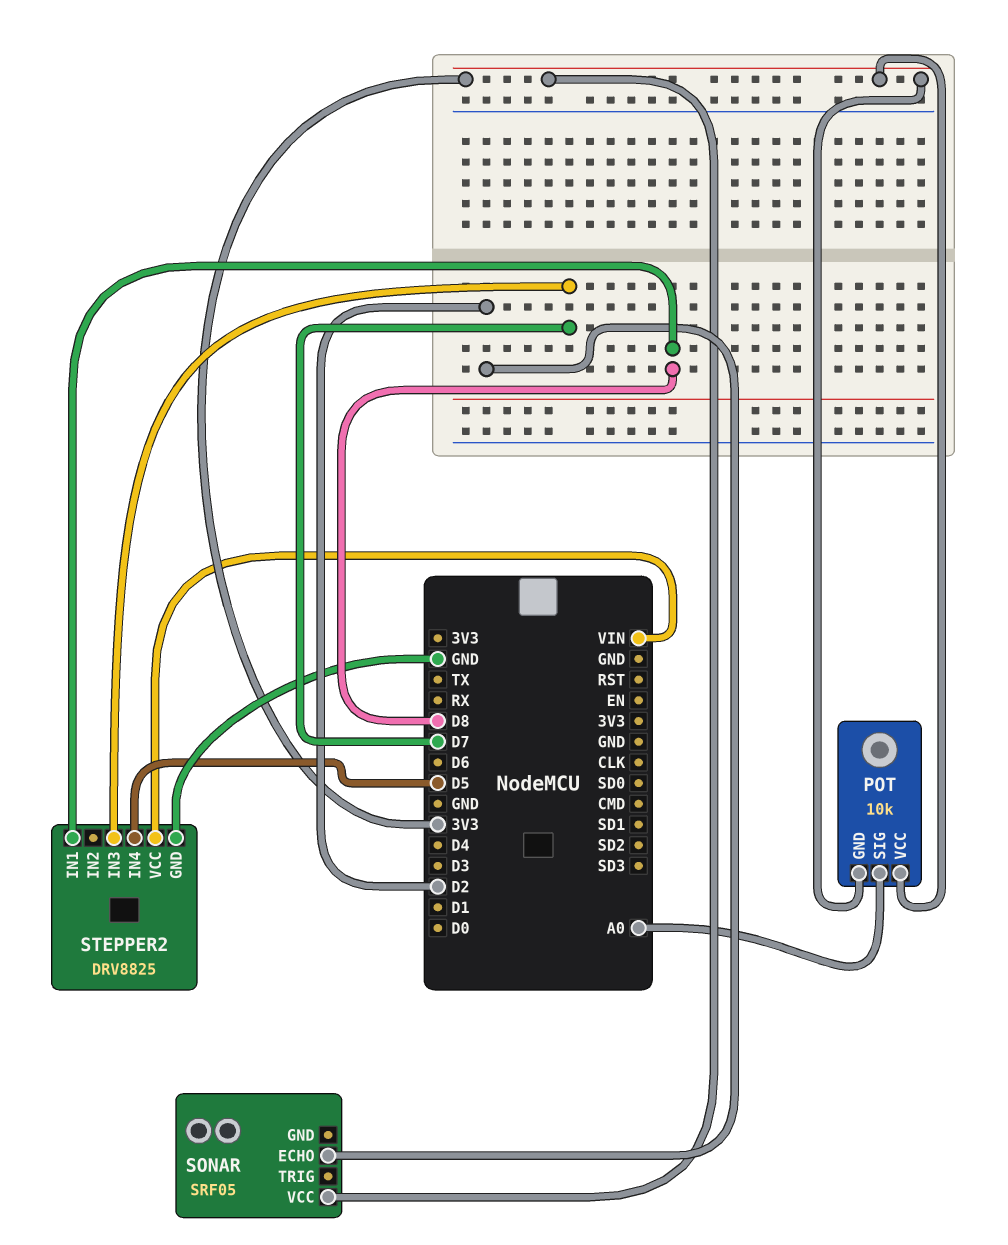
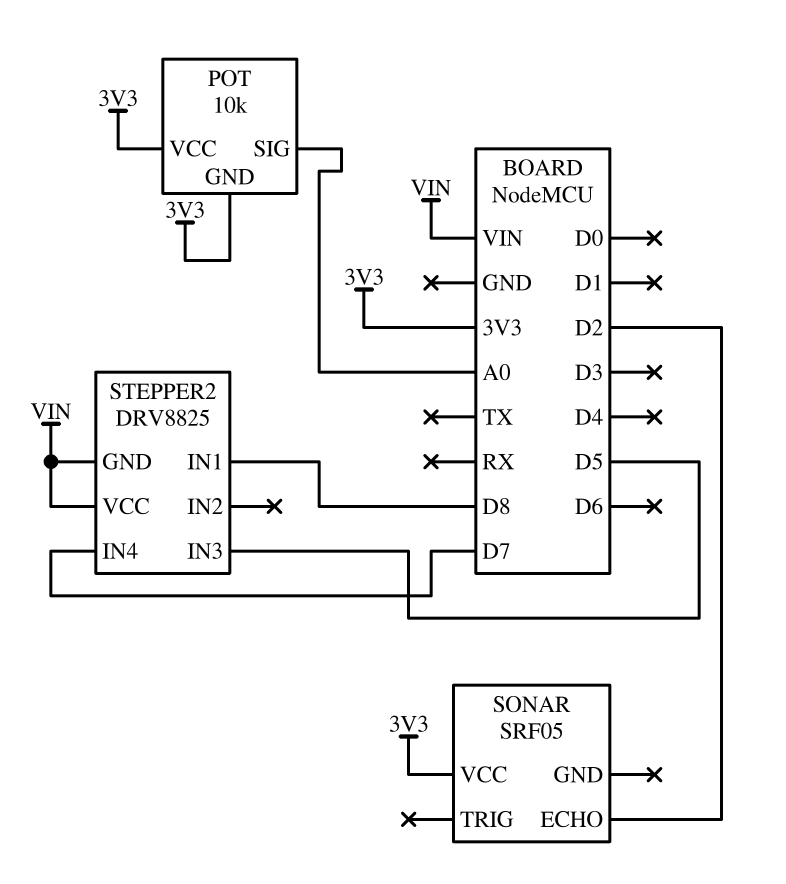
STEPPER2 pin GND: GND -> VIN
STEPPER2 pin IN3: D7 -> D5
STEPPER2 pin IN4: D5 -> D7

